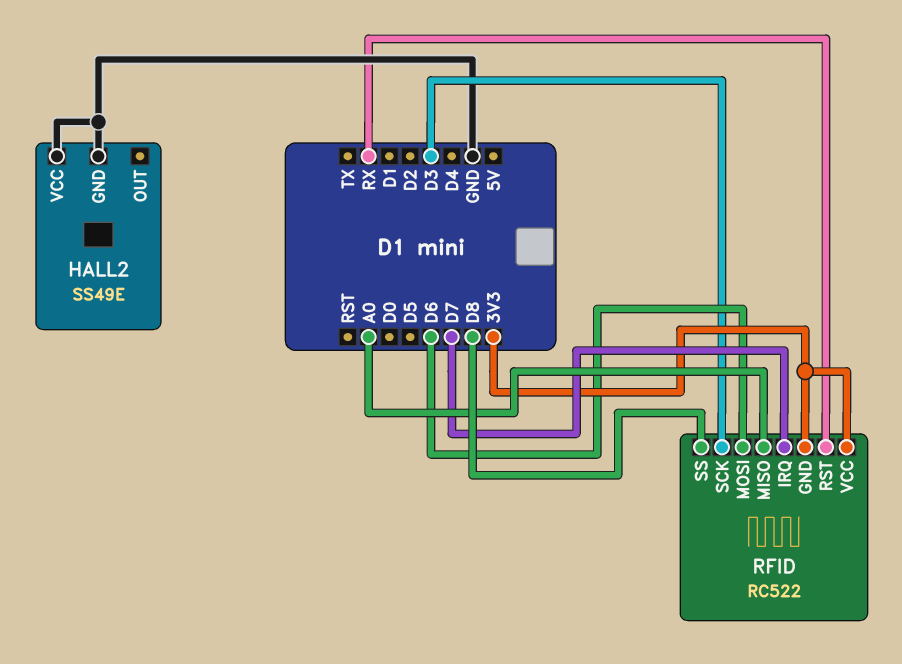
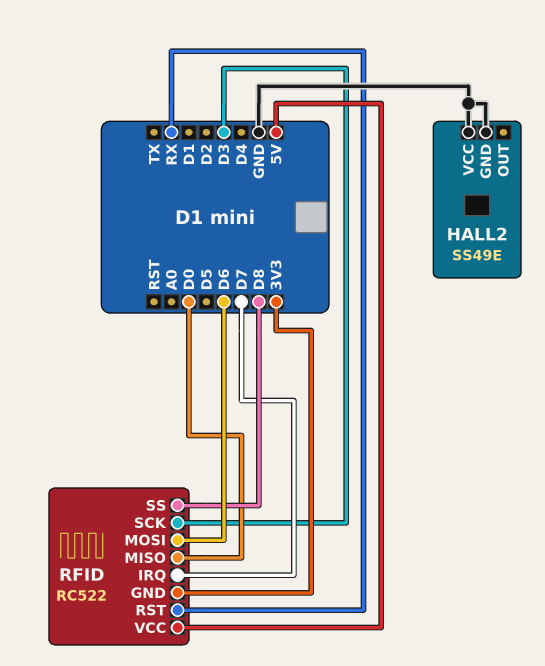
RFID pin MISO: A0 -> D0
RFID pin VCC: 3V3 -> 5V

